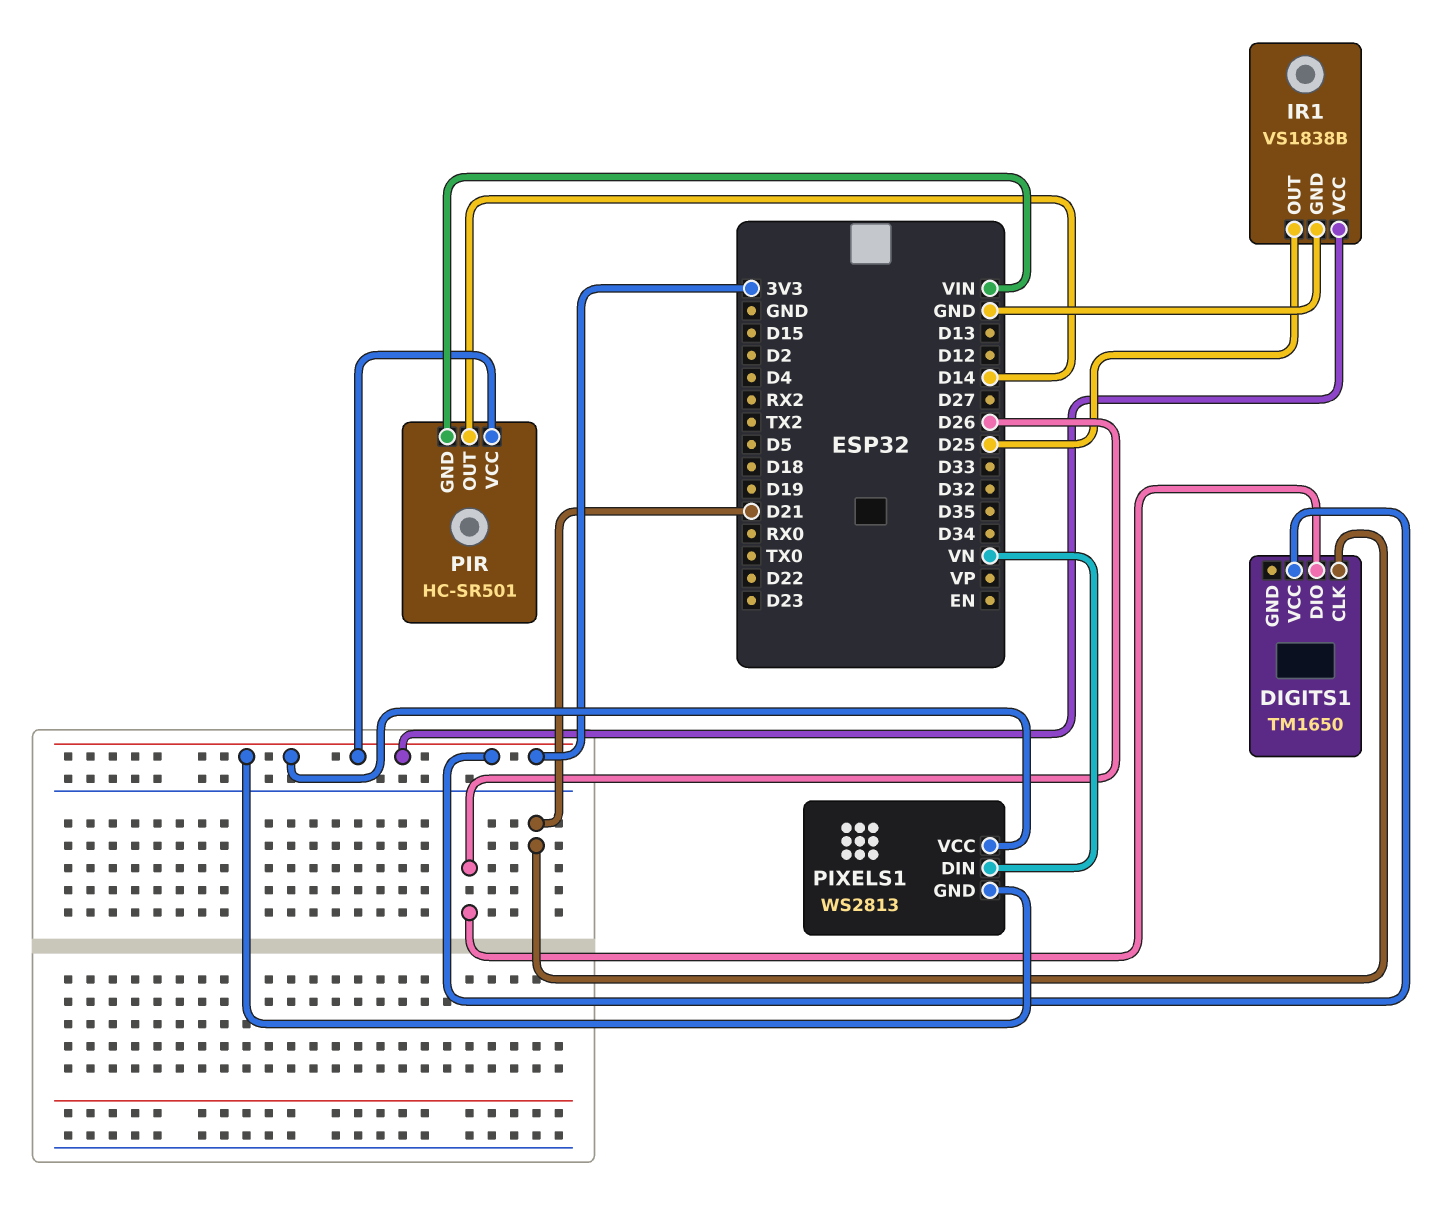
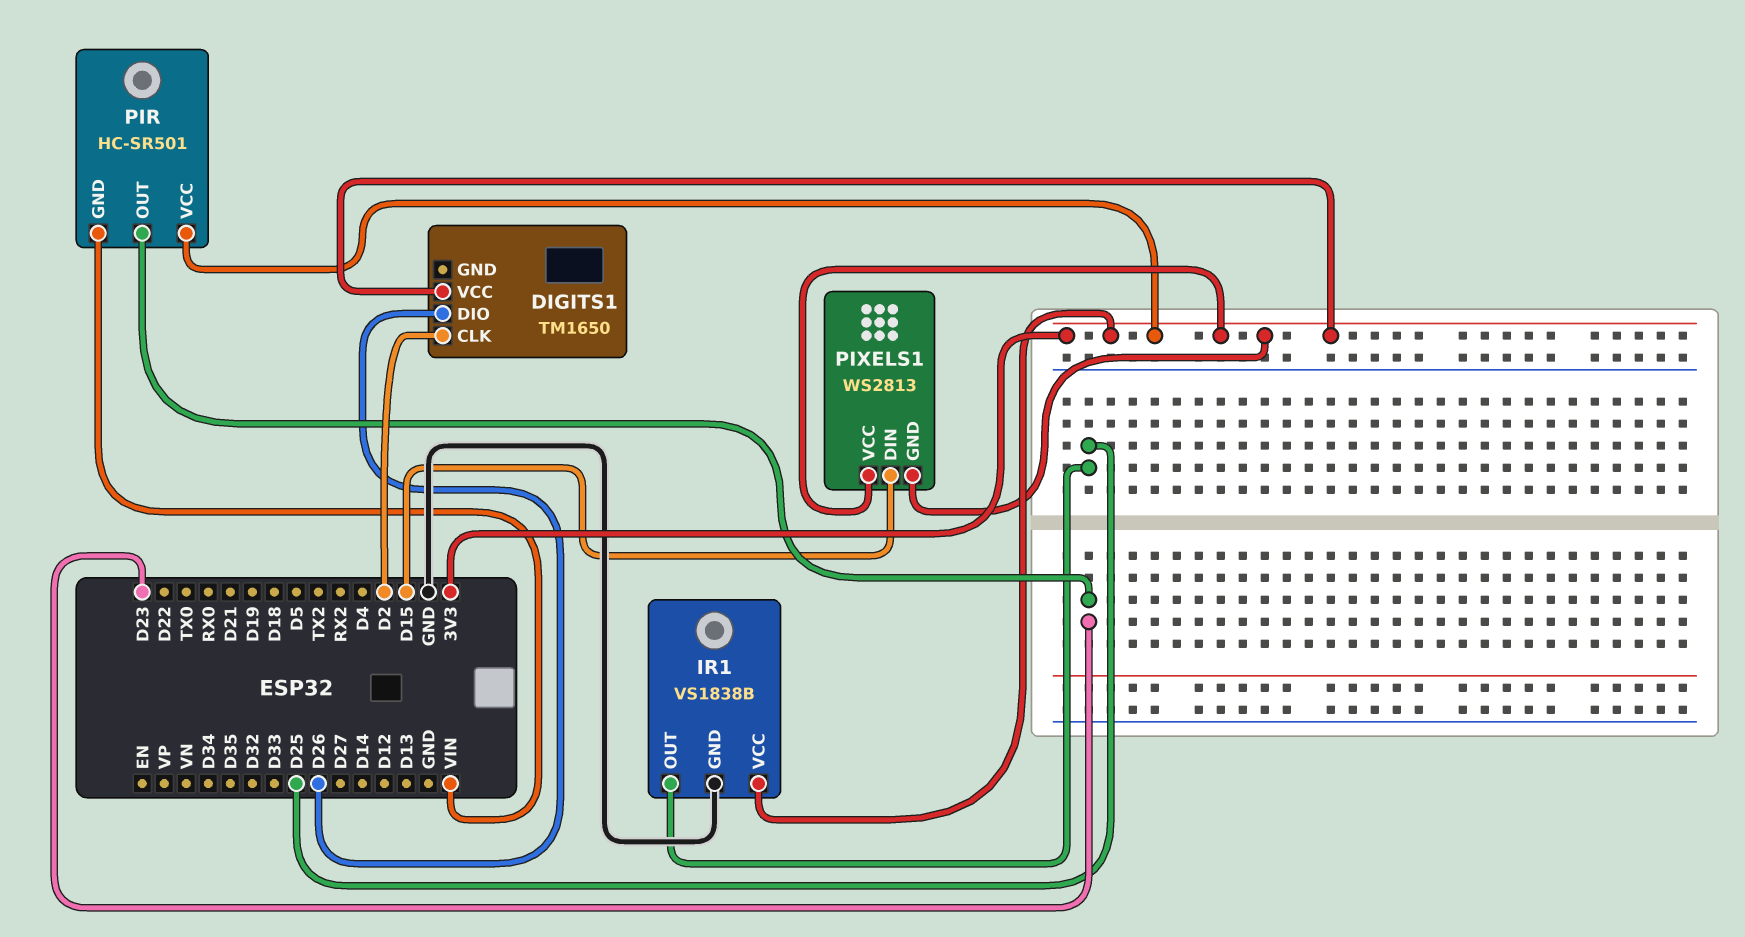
DIGITS1 pin CLK: D21 -> D2
PIR pin OUT: D14 -> D23
PIXELS1 pin DIN: VN -> D15

